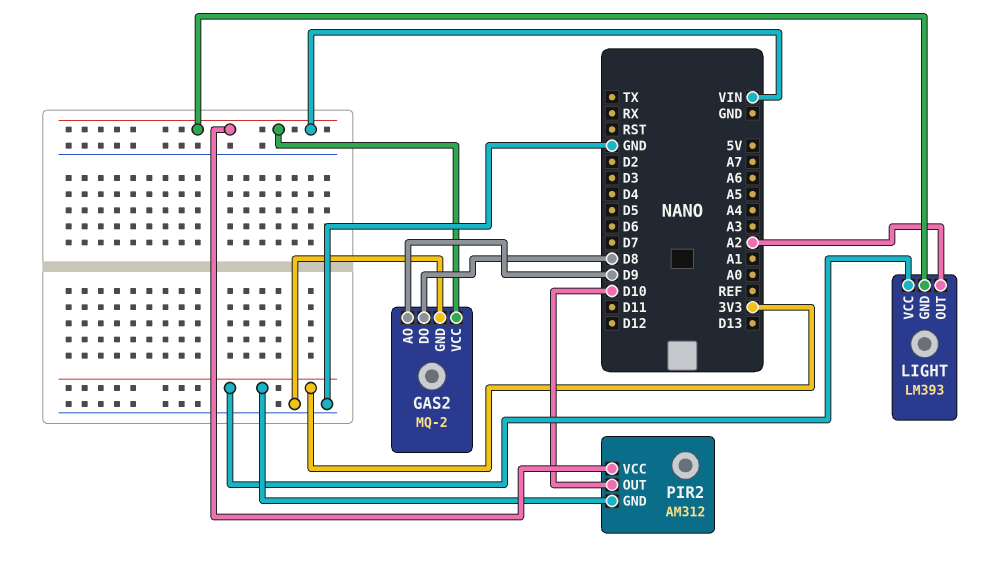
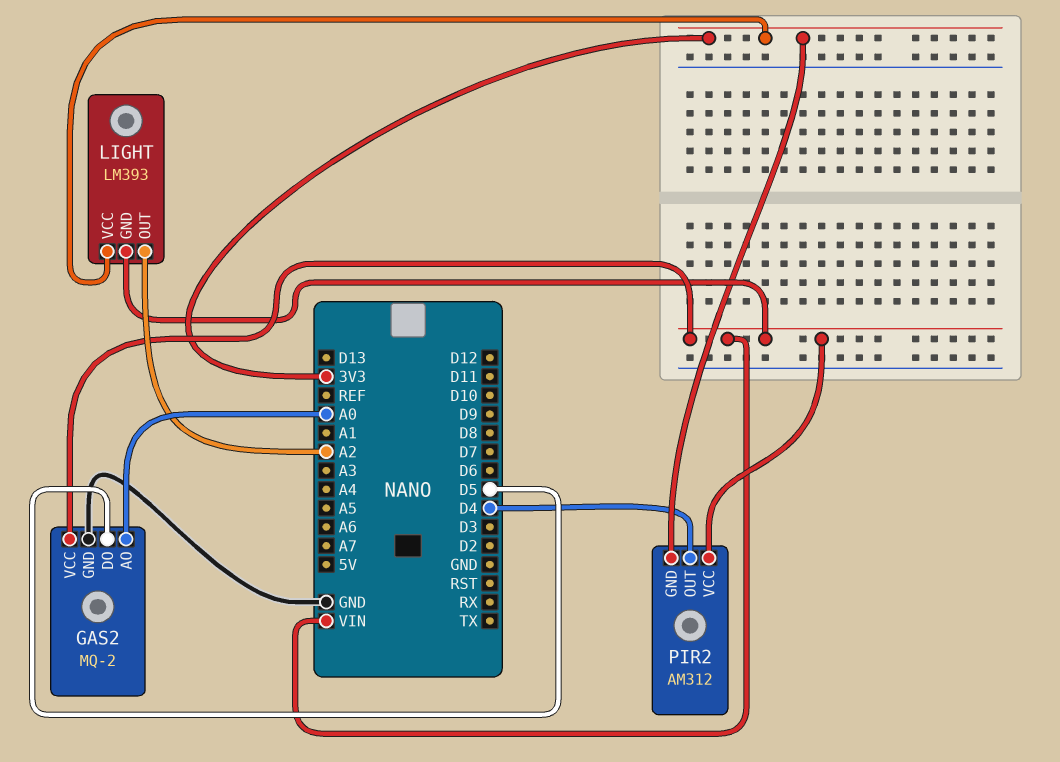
GAS2 pin AO: D9 -> A0
GAS2 pin DO: D8 -> D5
PIR2 pin OUT: D10 -> D4

